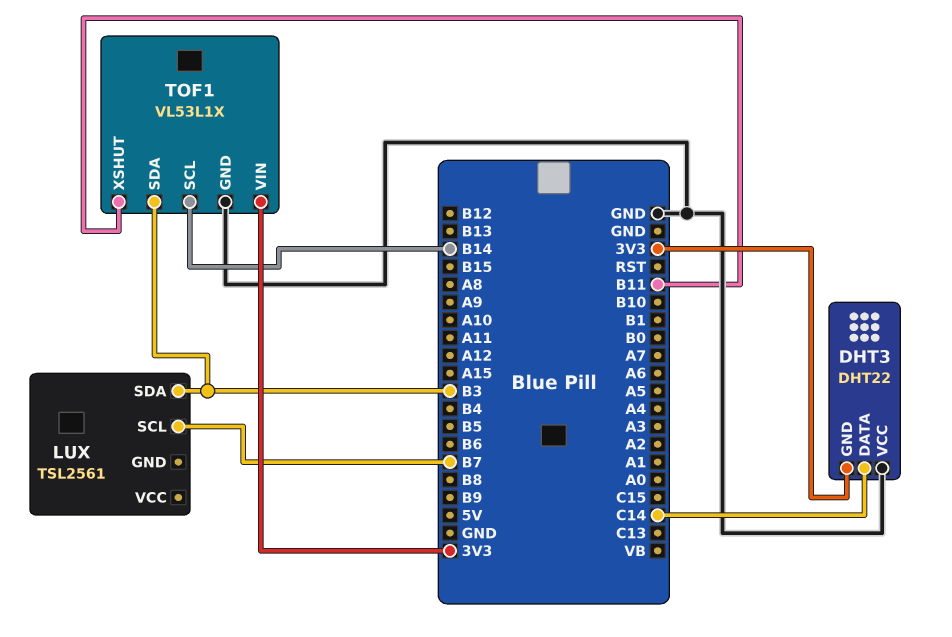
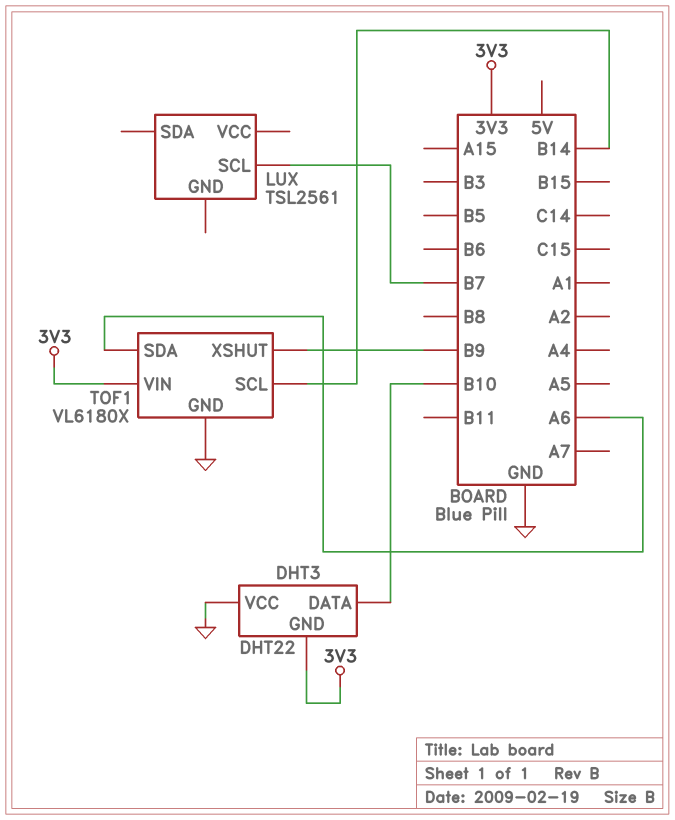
DHT3 pin DATA: C14 -> B10
LUX pin SDA: B3 -> none
TOF1: VL53L1X -> VL6180X
TOF1 pin SDA: B3 -> A6
TOF1 pin XSHUT: B11 -> B9

